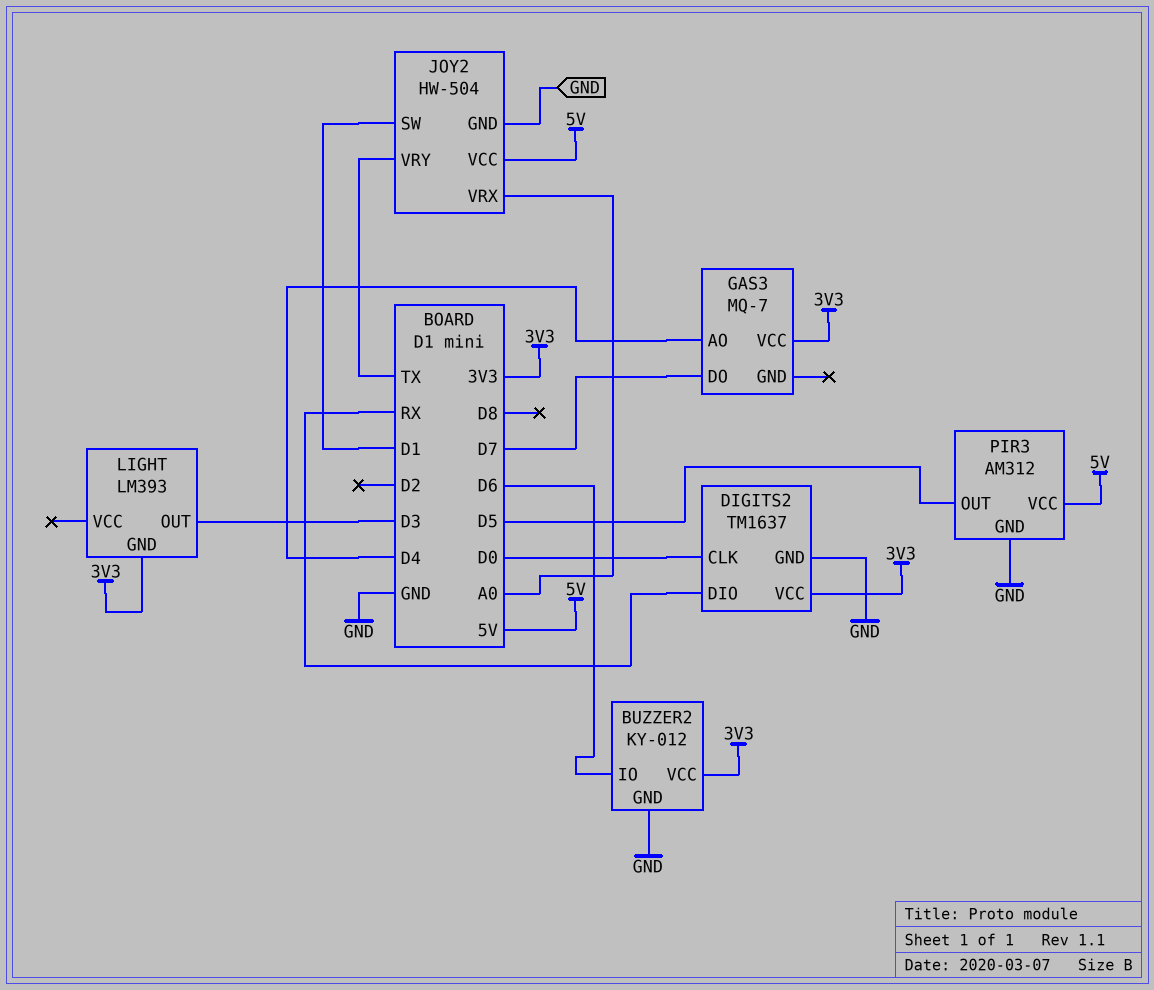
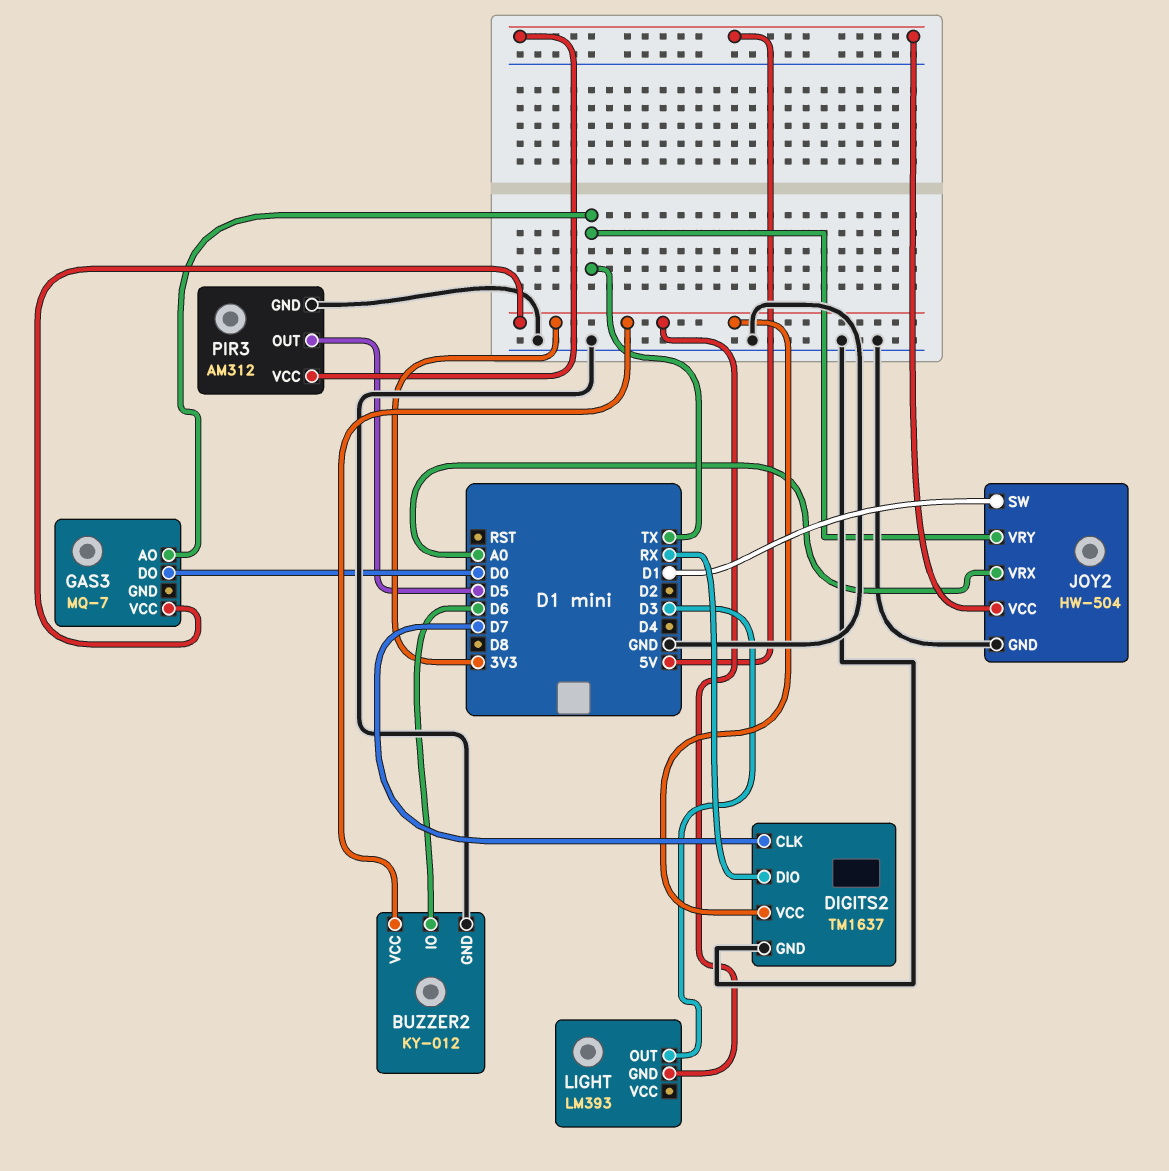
DIGITS2 pin CLK: D0 -> D7
GAS3 pin AO: D4 -> TX
GAS3 pin DO: D7 -> D0

